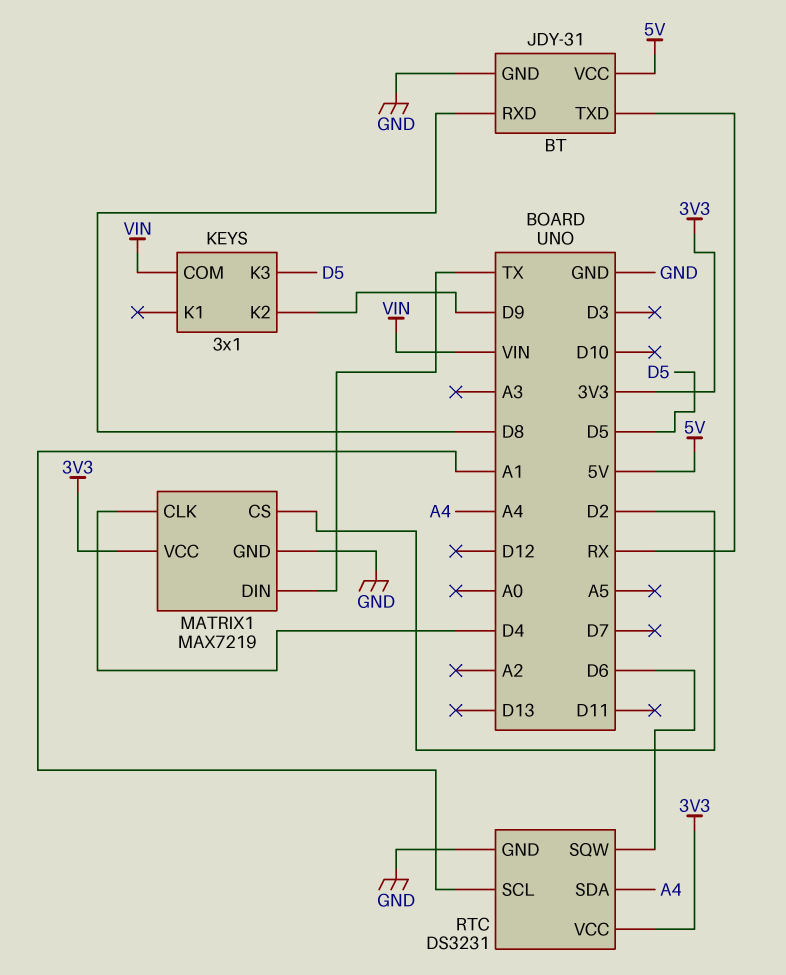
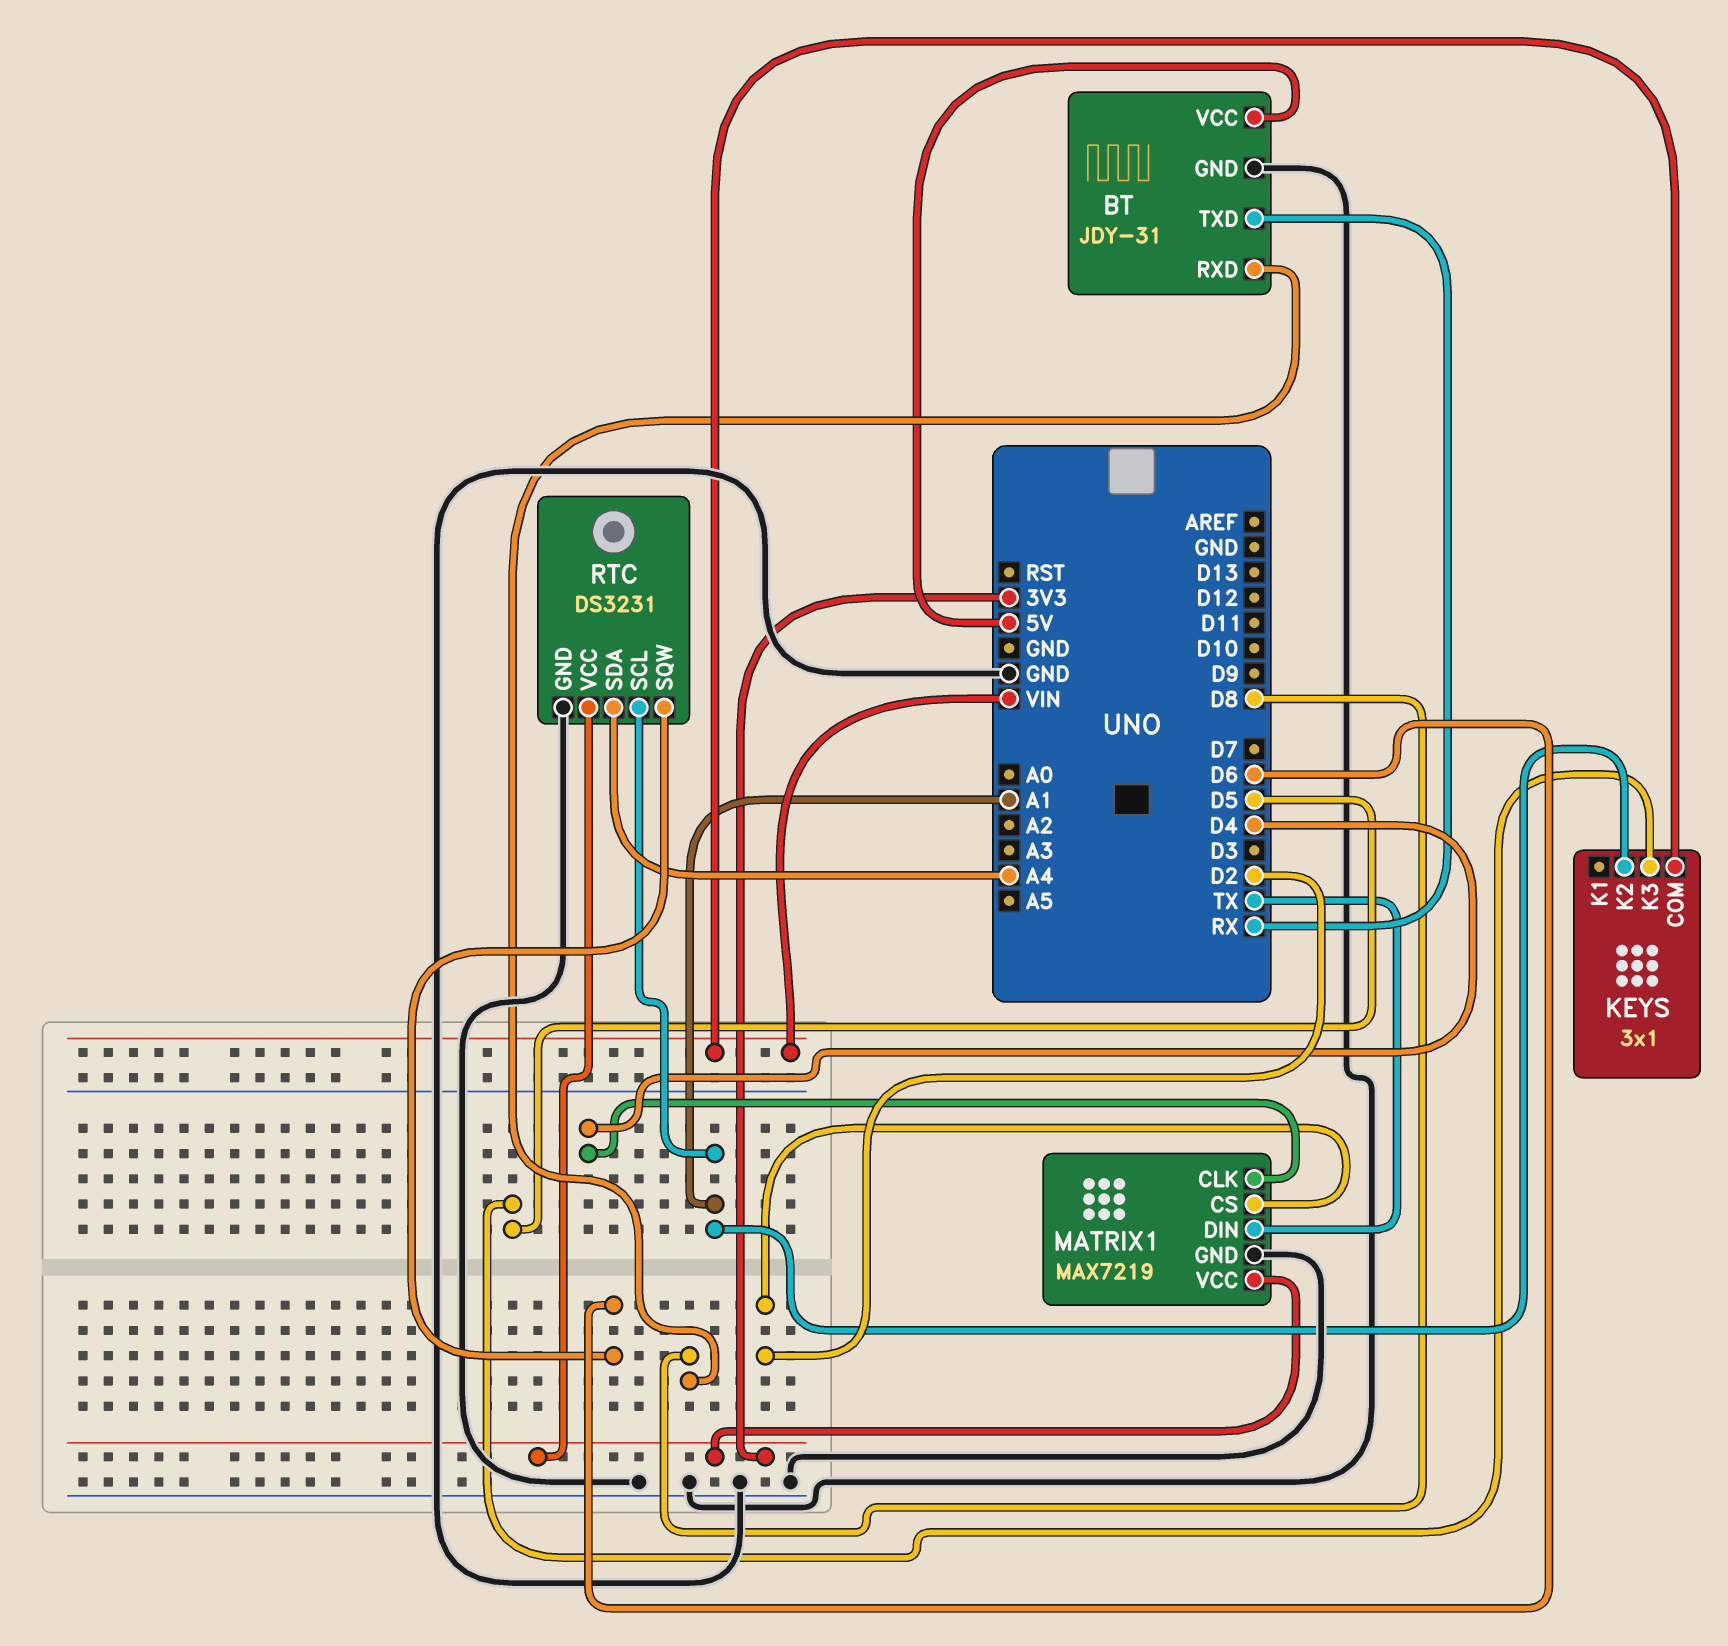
KEYS pin K2: D9 -> A1

